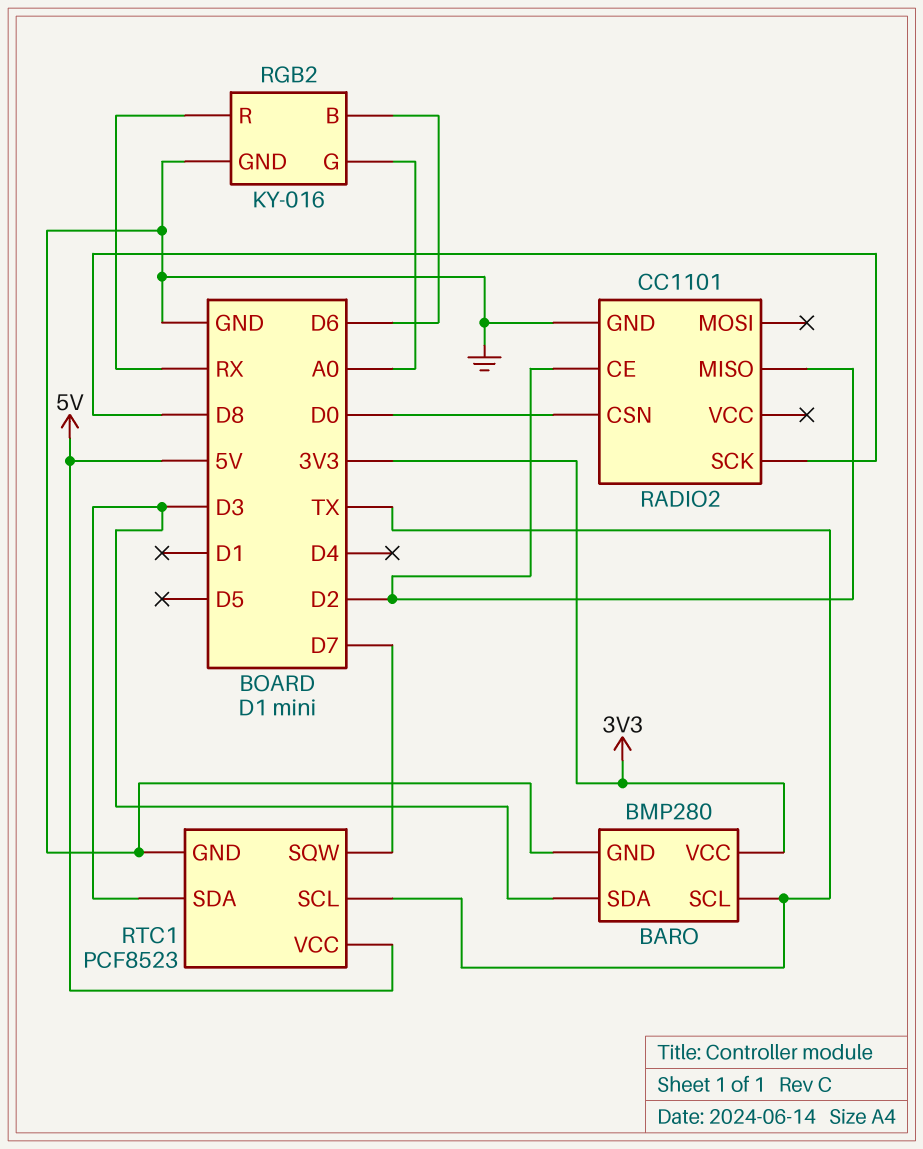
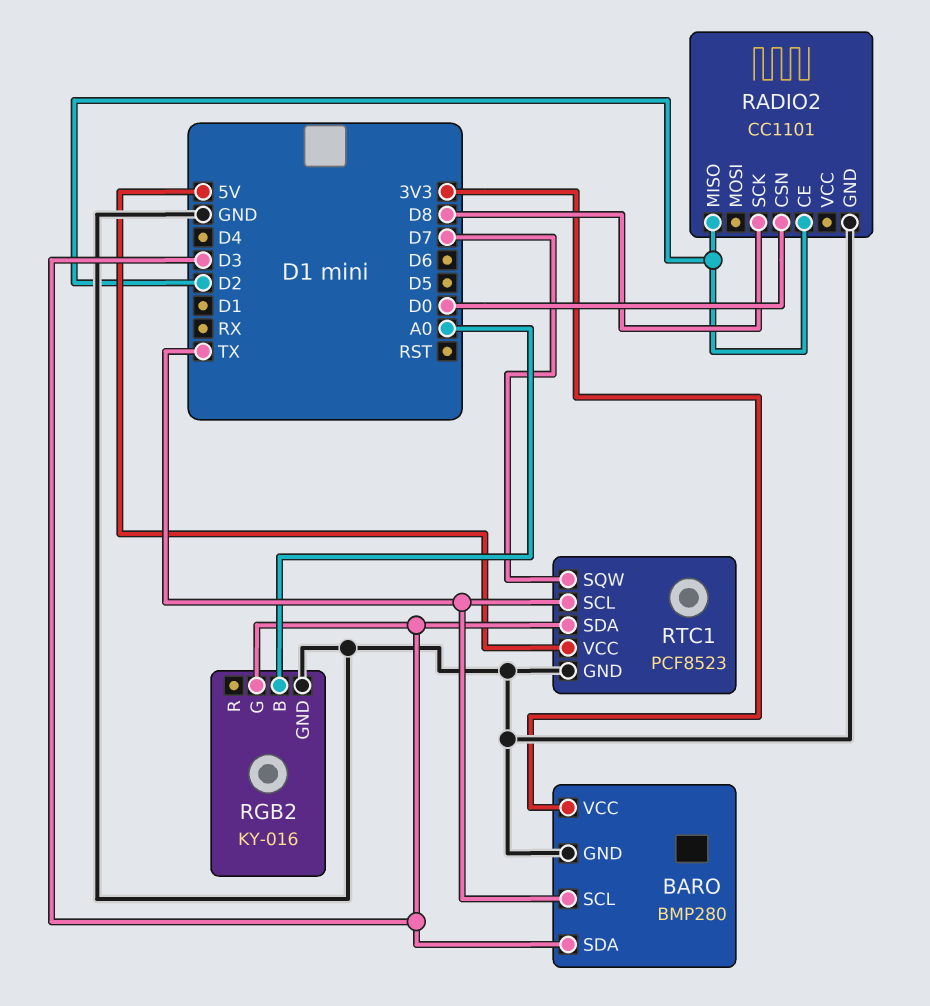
RGB2 pin B: D6 -> A0
RGB2 pin G: A0 -> D3
RGB2 pin R: RX -> none

